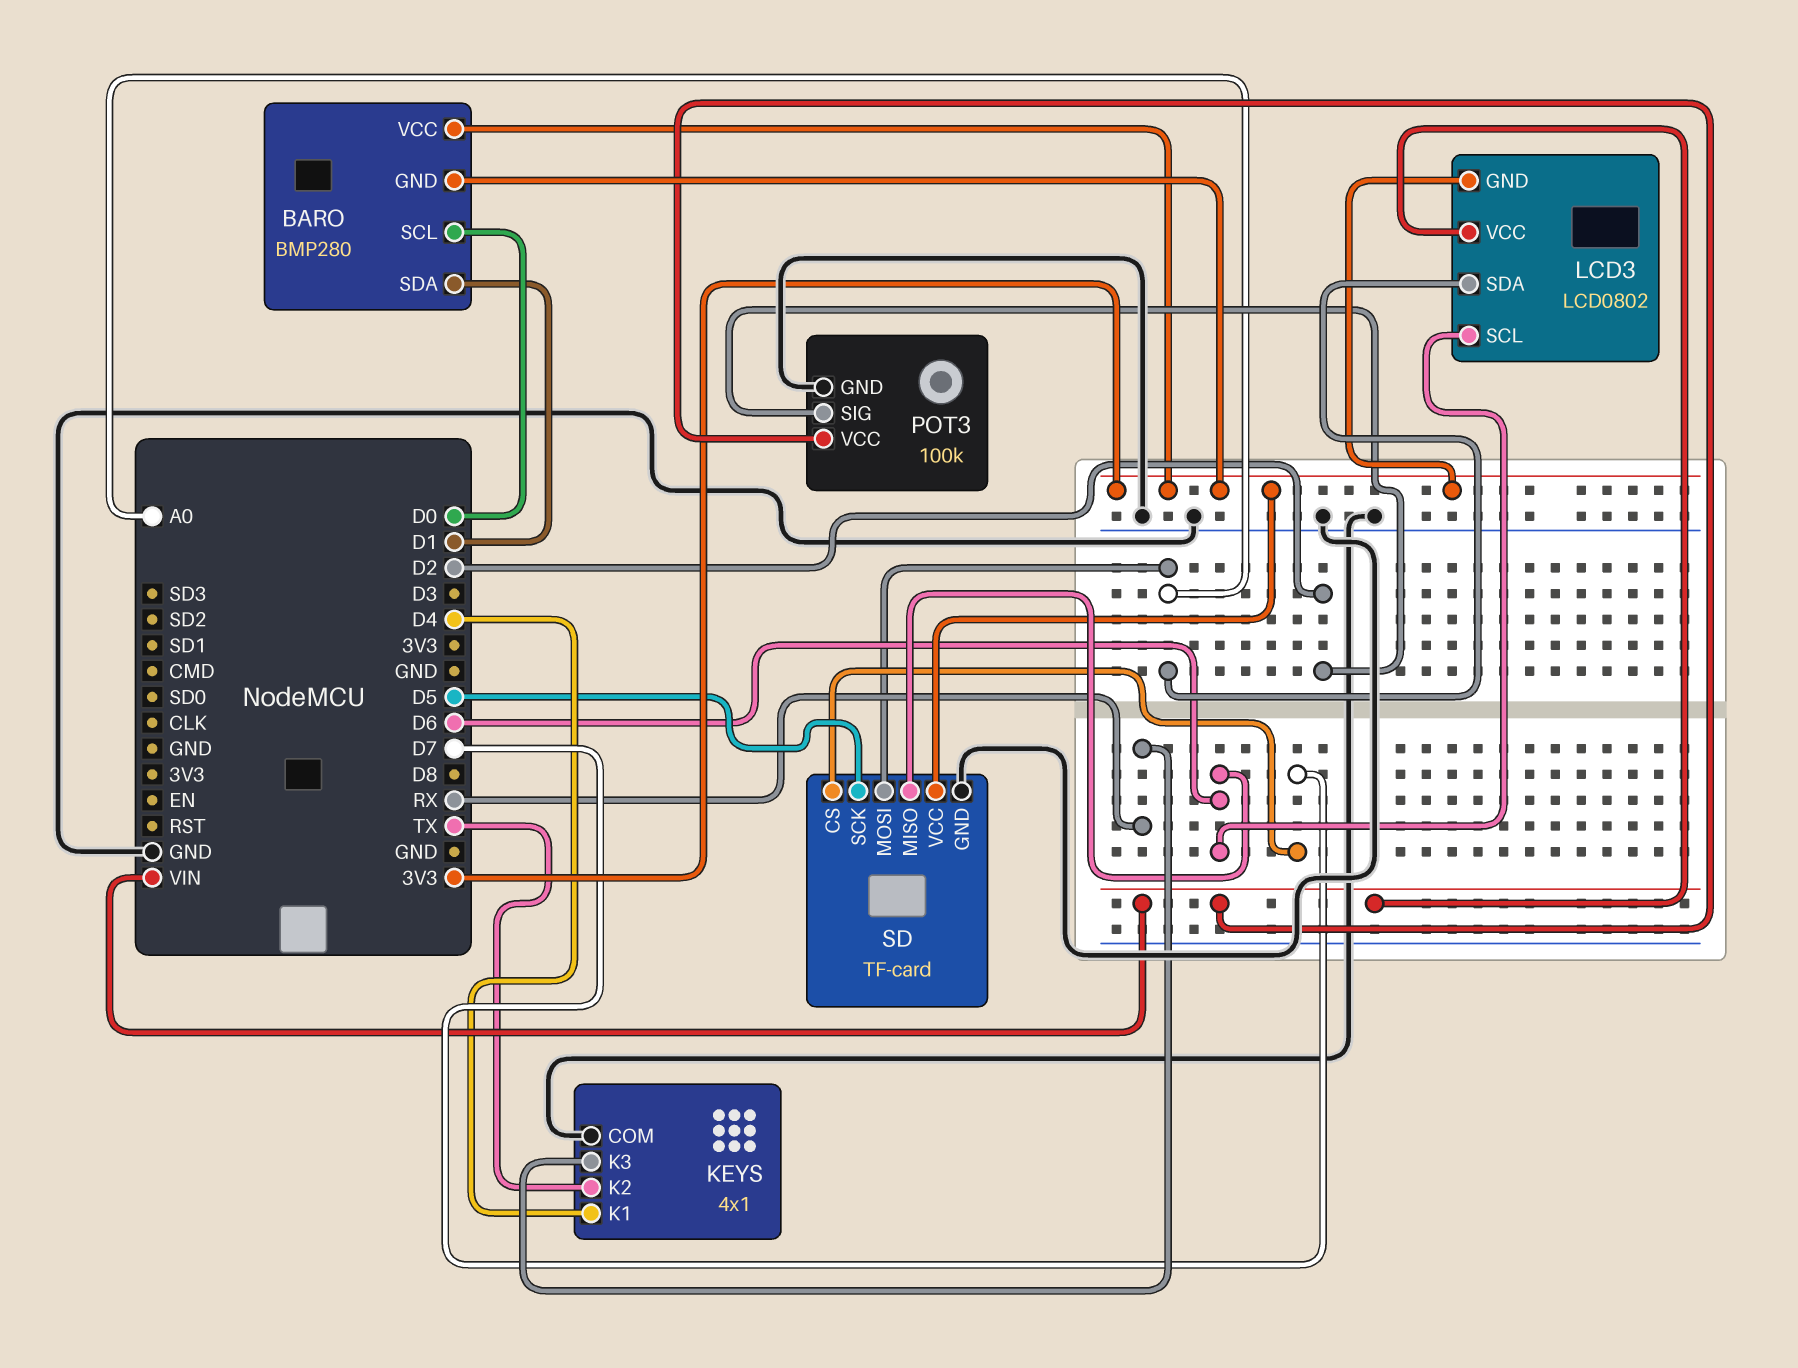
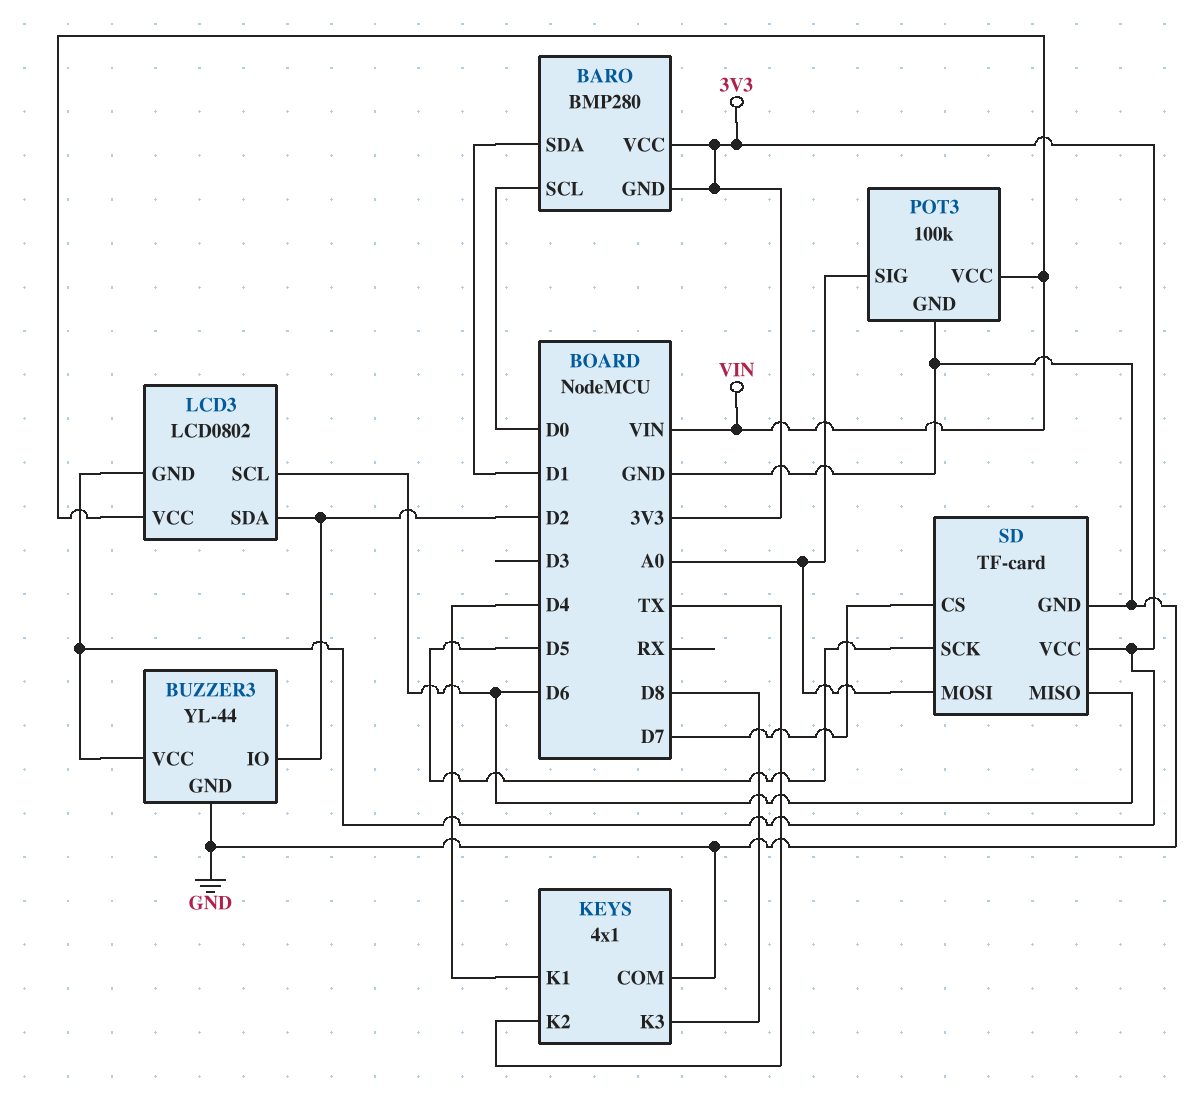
BUZZER3: none -> YL-44
BUZZER3 pin GND: none -> GND
BUZZER3 pin IO: none -> D2
BUZZER3 pin VCC: none -> 3V3
KEYS pin K3: RX -> D8
LCD3 pin SDA: A0 -> D2
POT3 pin SIG: D2 -> A0

